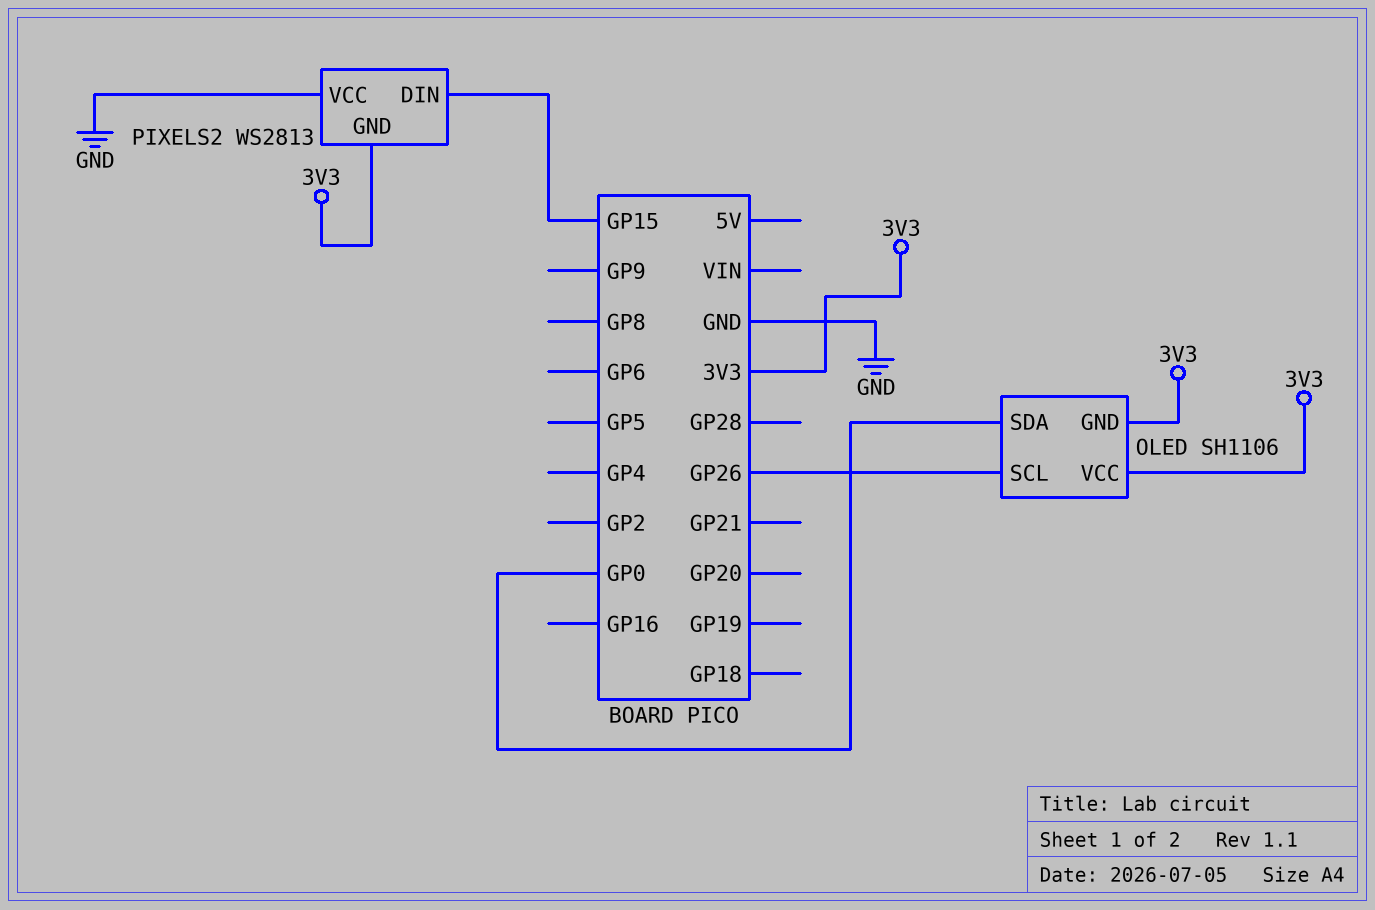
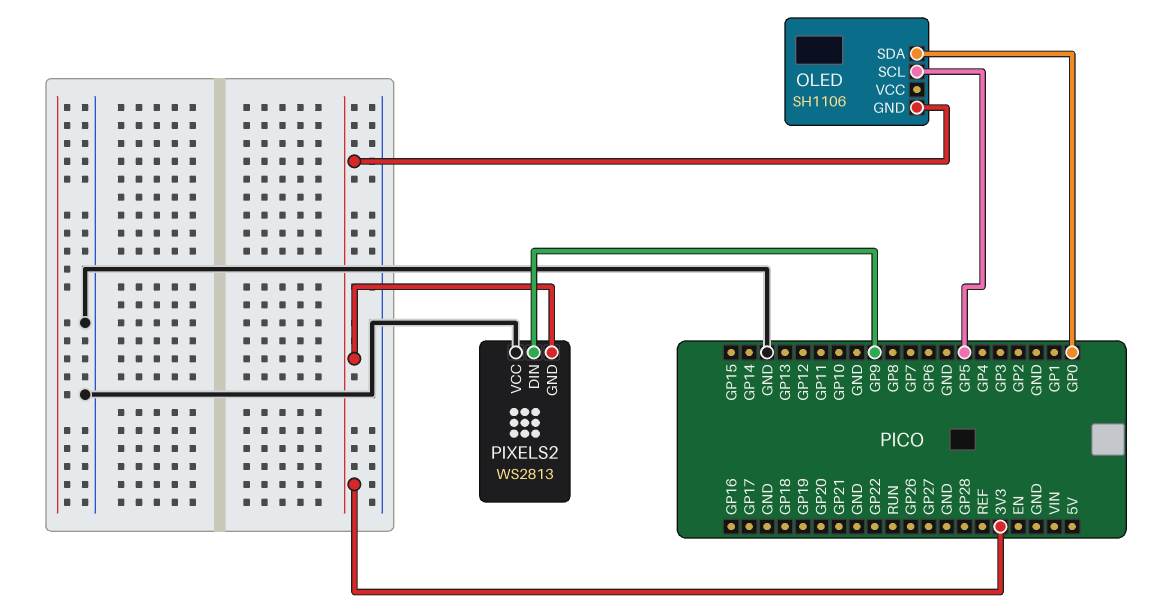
OLED pin SCL: GP26 -> GP5
OLED pin VCC: 3V3 -> none
PIXELS2 pin DIN: GP15 -> GP9

